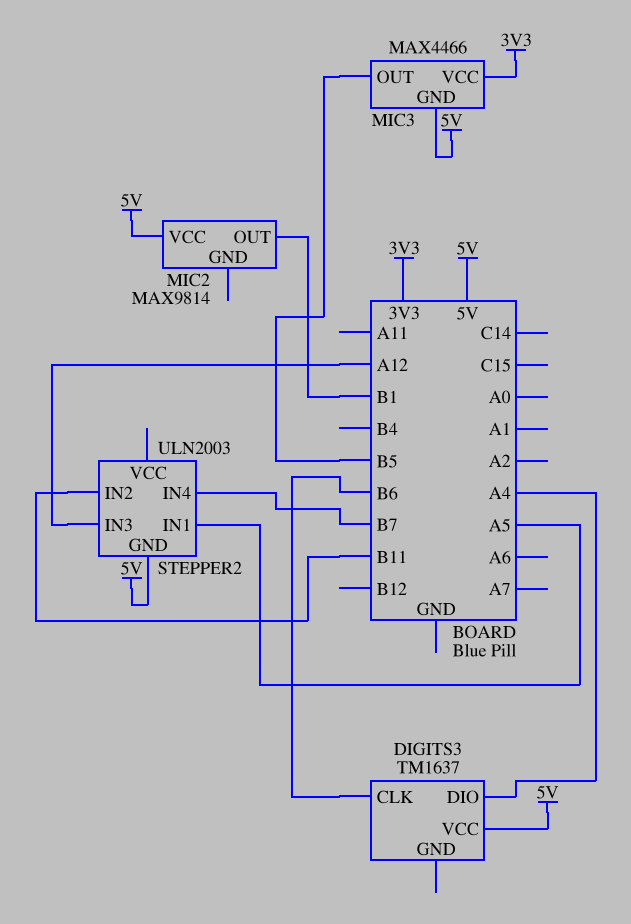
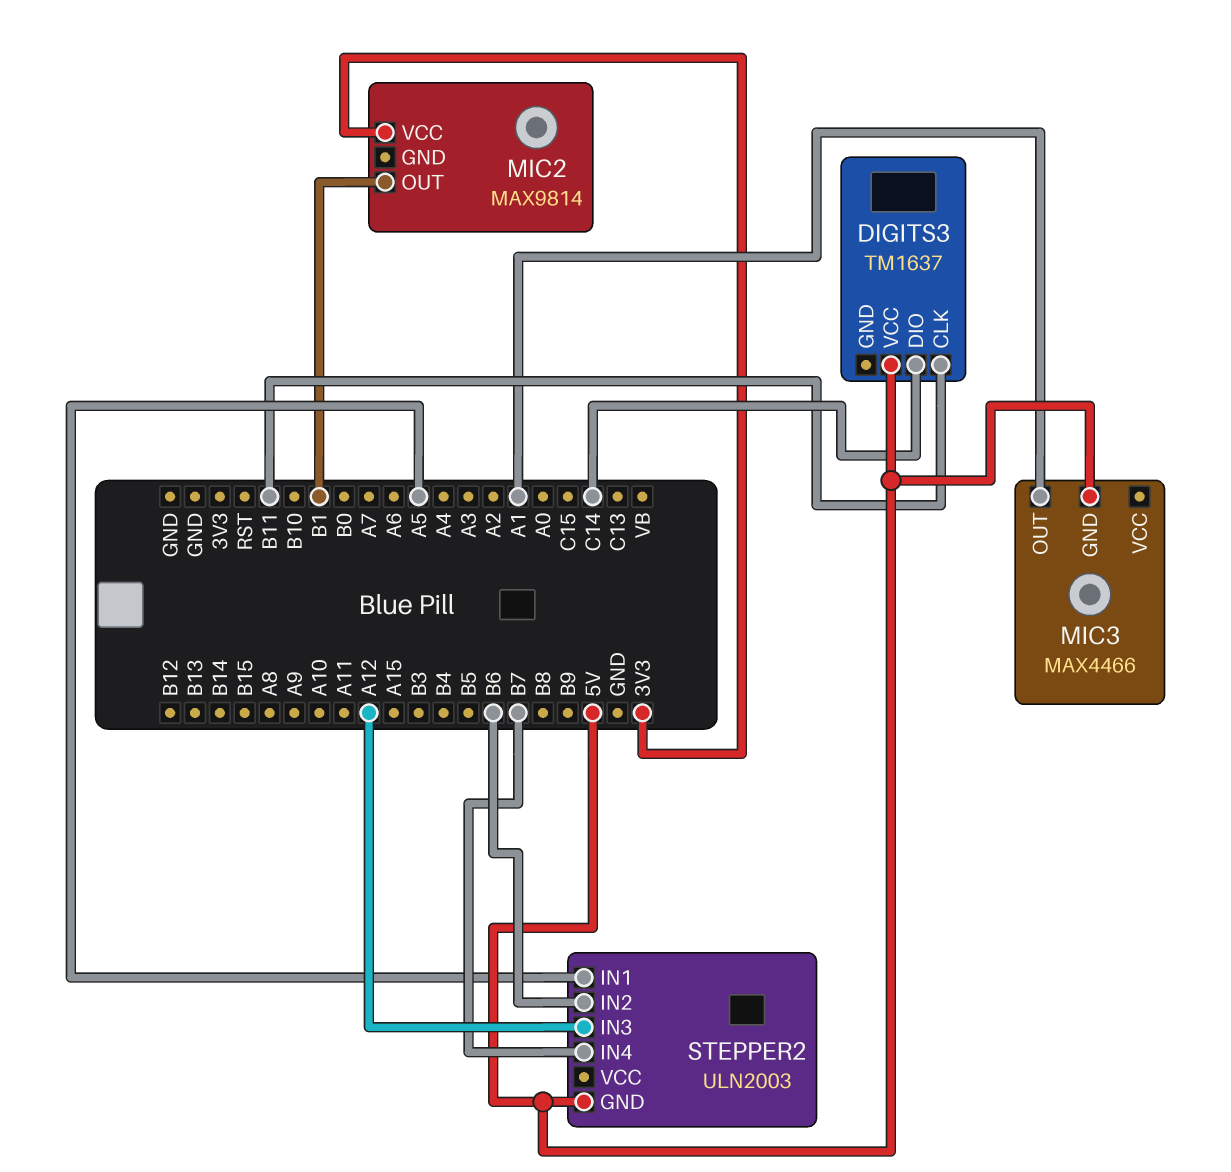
DIGITS3 pin CLK: B6 -> B11
DIGITS3 pin DIO: A4 -> C14
MIC2 pin VCC: 5V -> 3V3
MIC3 pin OUT: B5 -> A1
MIC3 pin VCC: 3V3 -> none
STEPPER2 pin IN2: B11 -> B6

